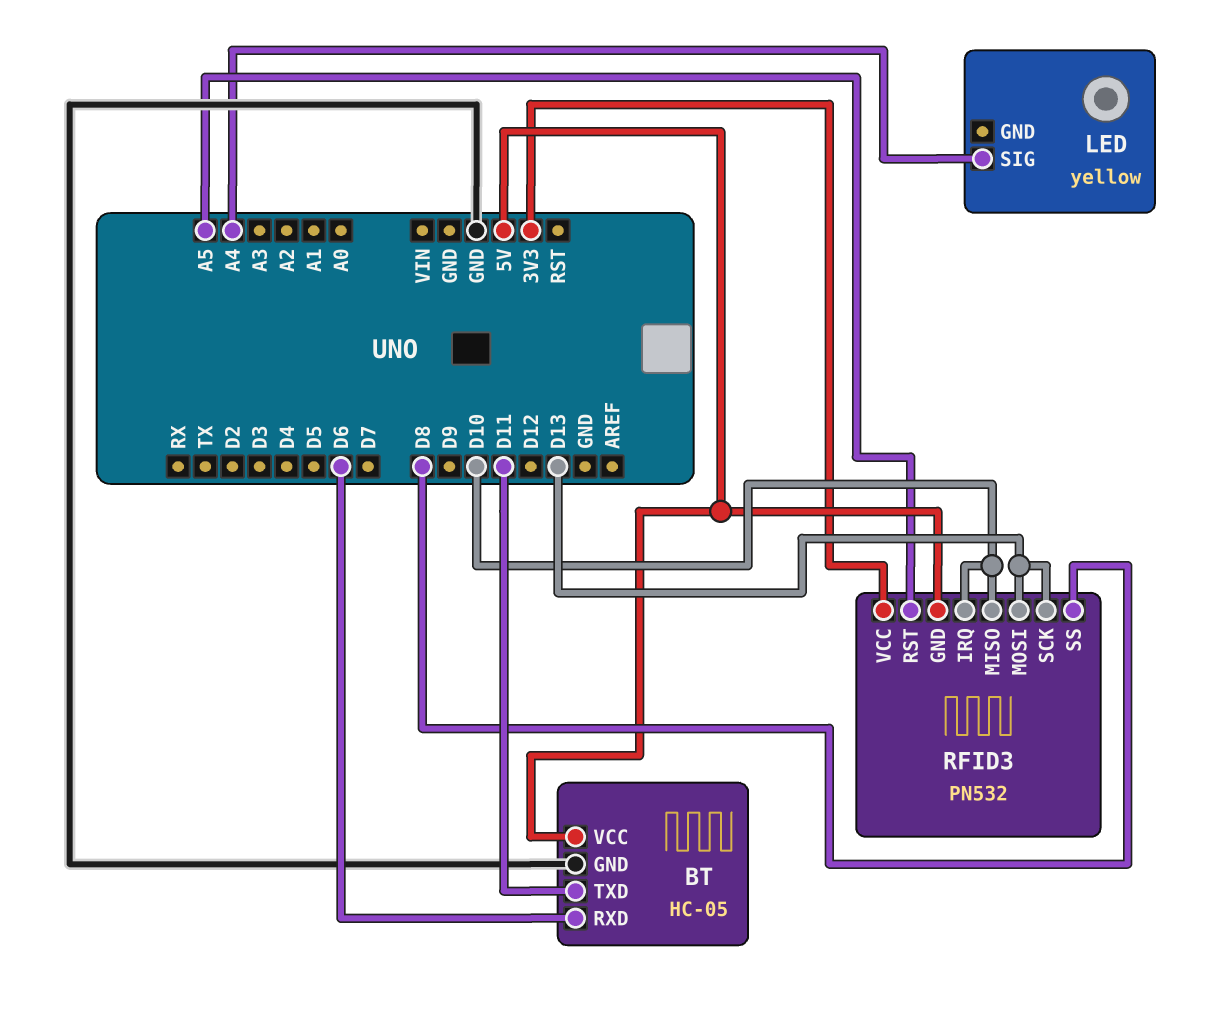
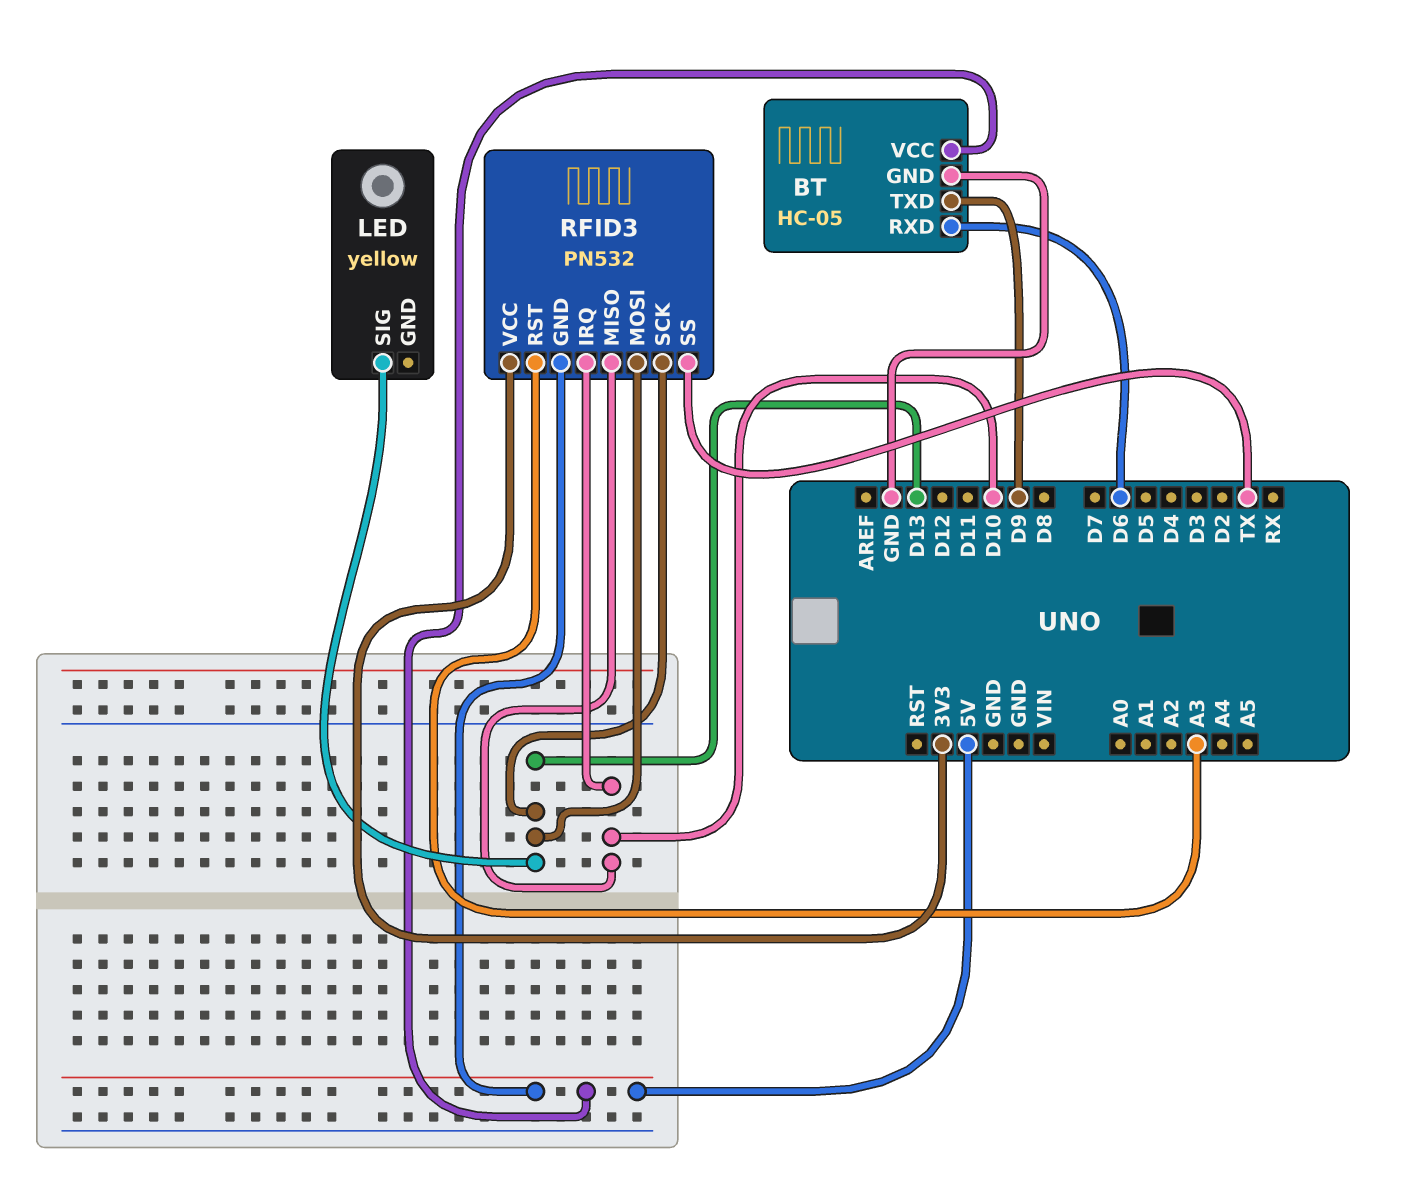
BT pin TXD: D11 -> D9
LED pin SIG: A4 -> D13
RFID3 pin RST: A5 -> A3
RFID3 pin SS: D8 -> TX

